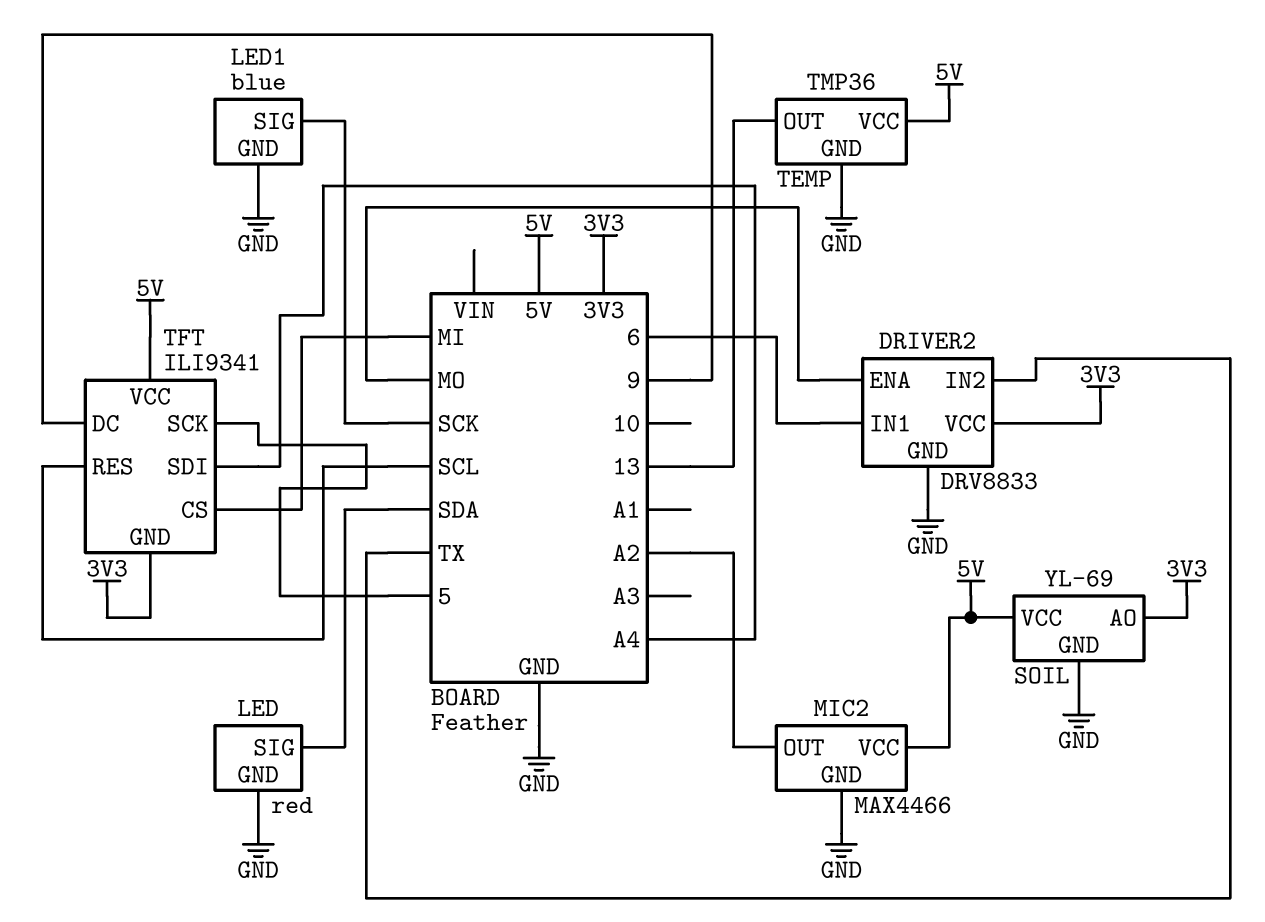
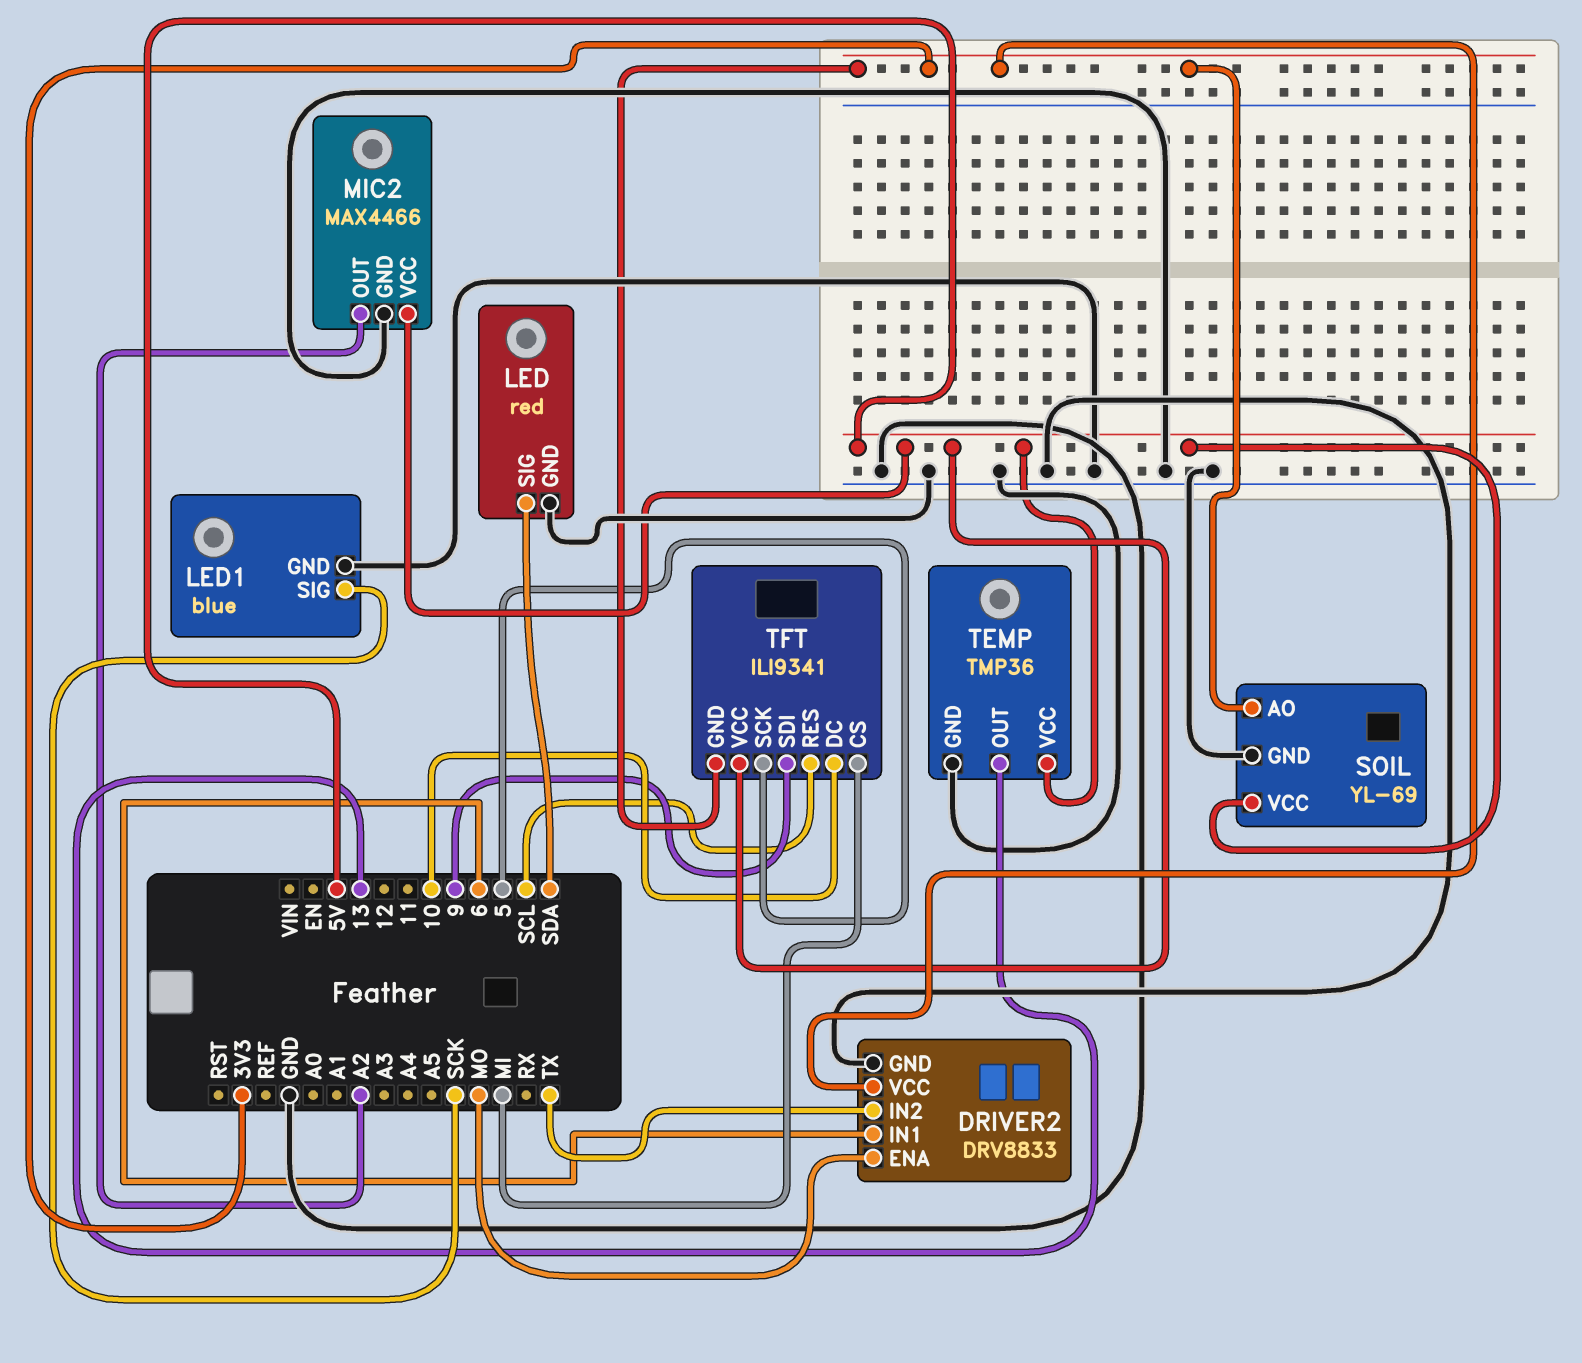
TFT pin DC: 9 -> 10
TFT pin SDI: A4 -> 9

